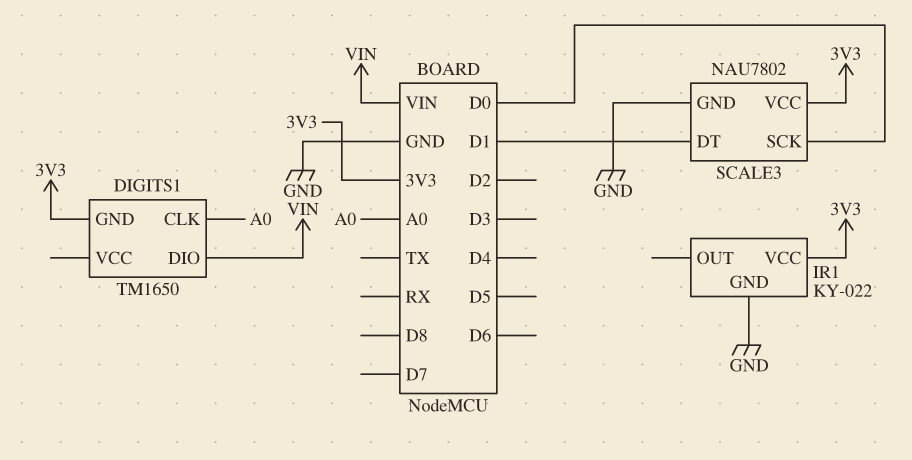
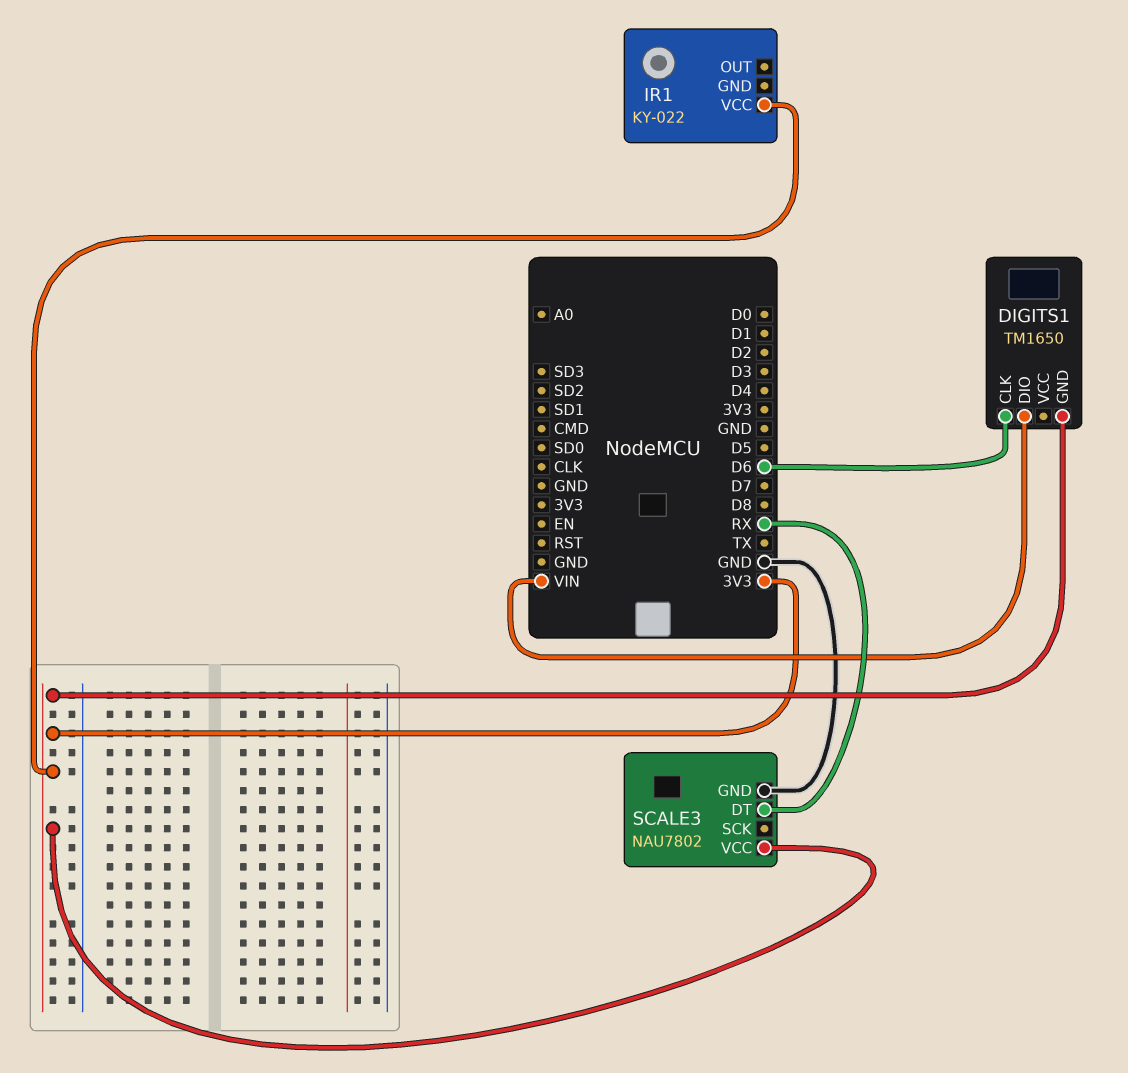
DIGITS1 pin CLK: A0 -> D6
IR1 pin GND: GND -> none
SCALE3 pin DT: D1 -> RX
SCALE3 pin SCK: D0 -> none

